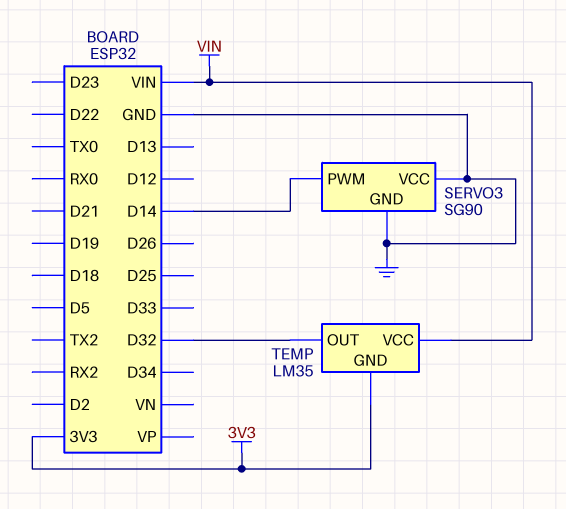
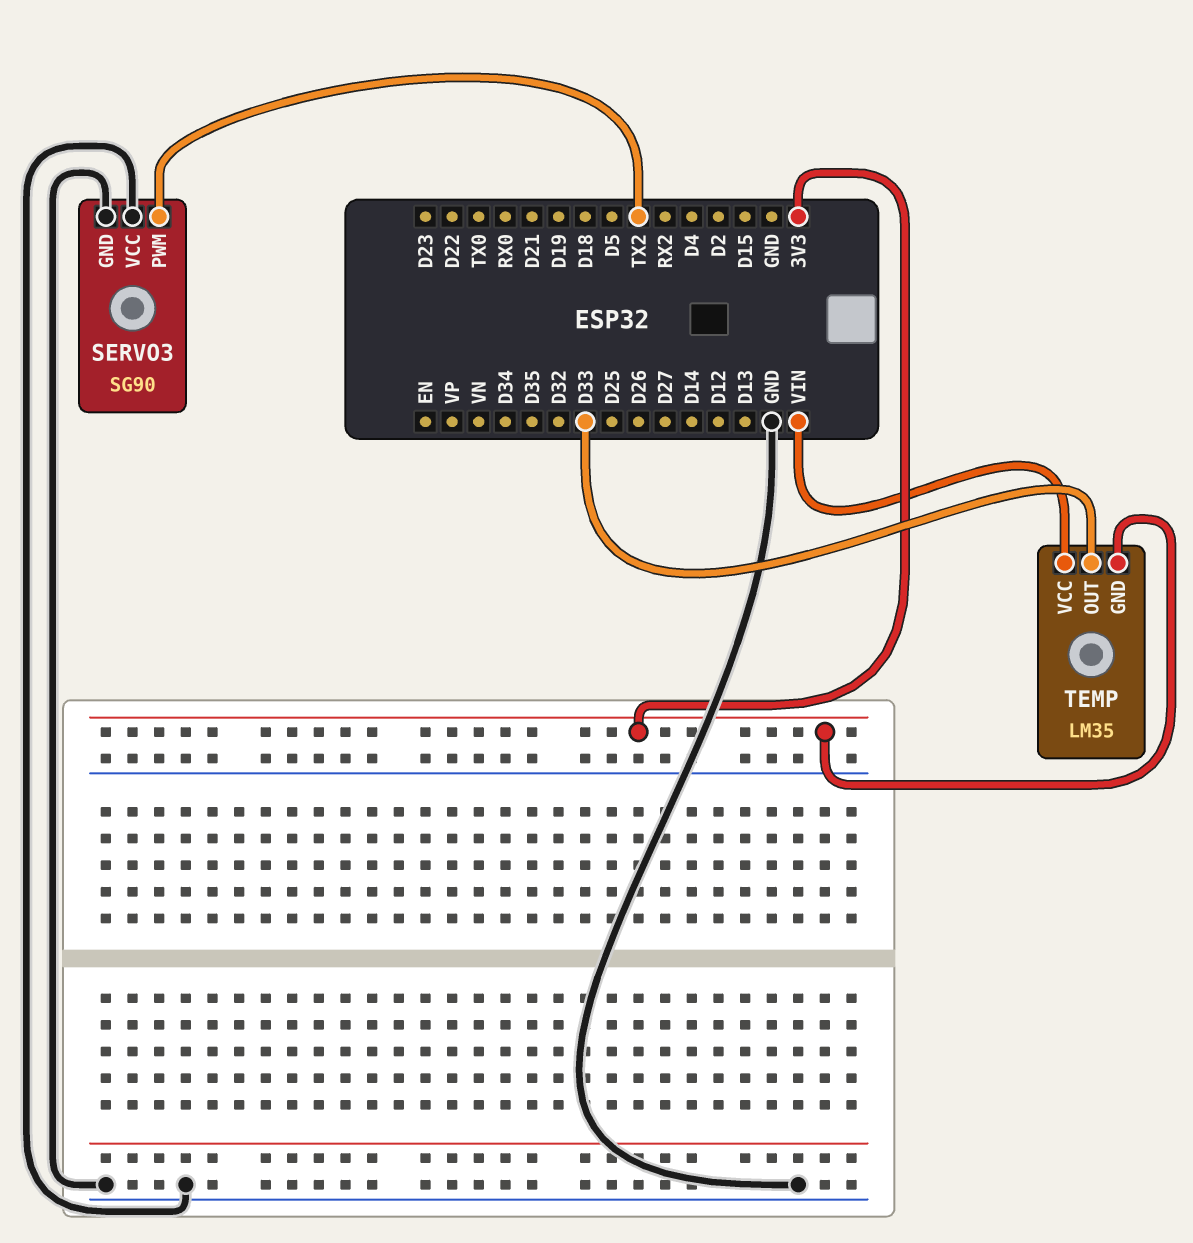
SERVO3 pin PWM: D14 -> TX2
TEMP pin OUT: D32 -> D33

